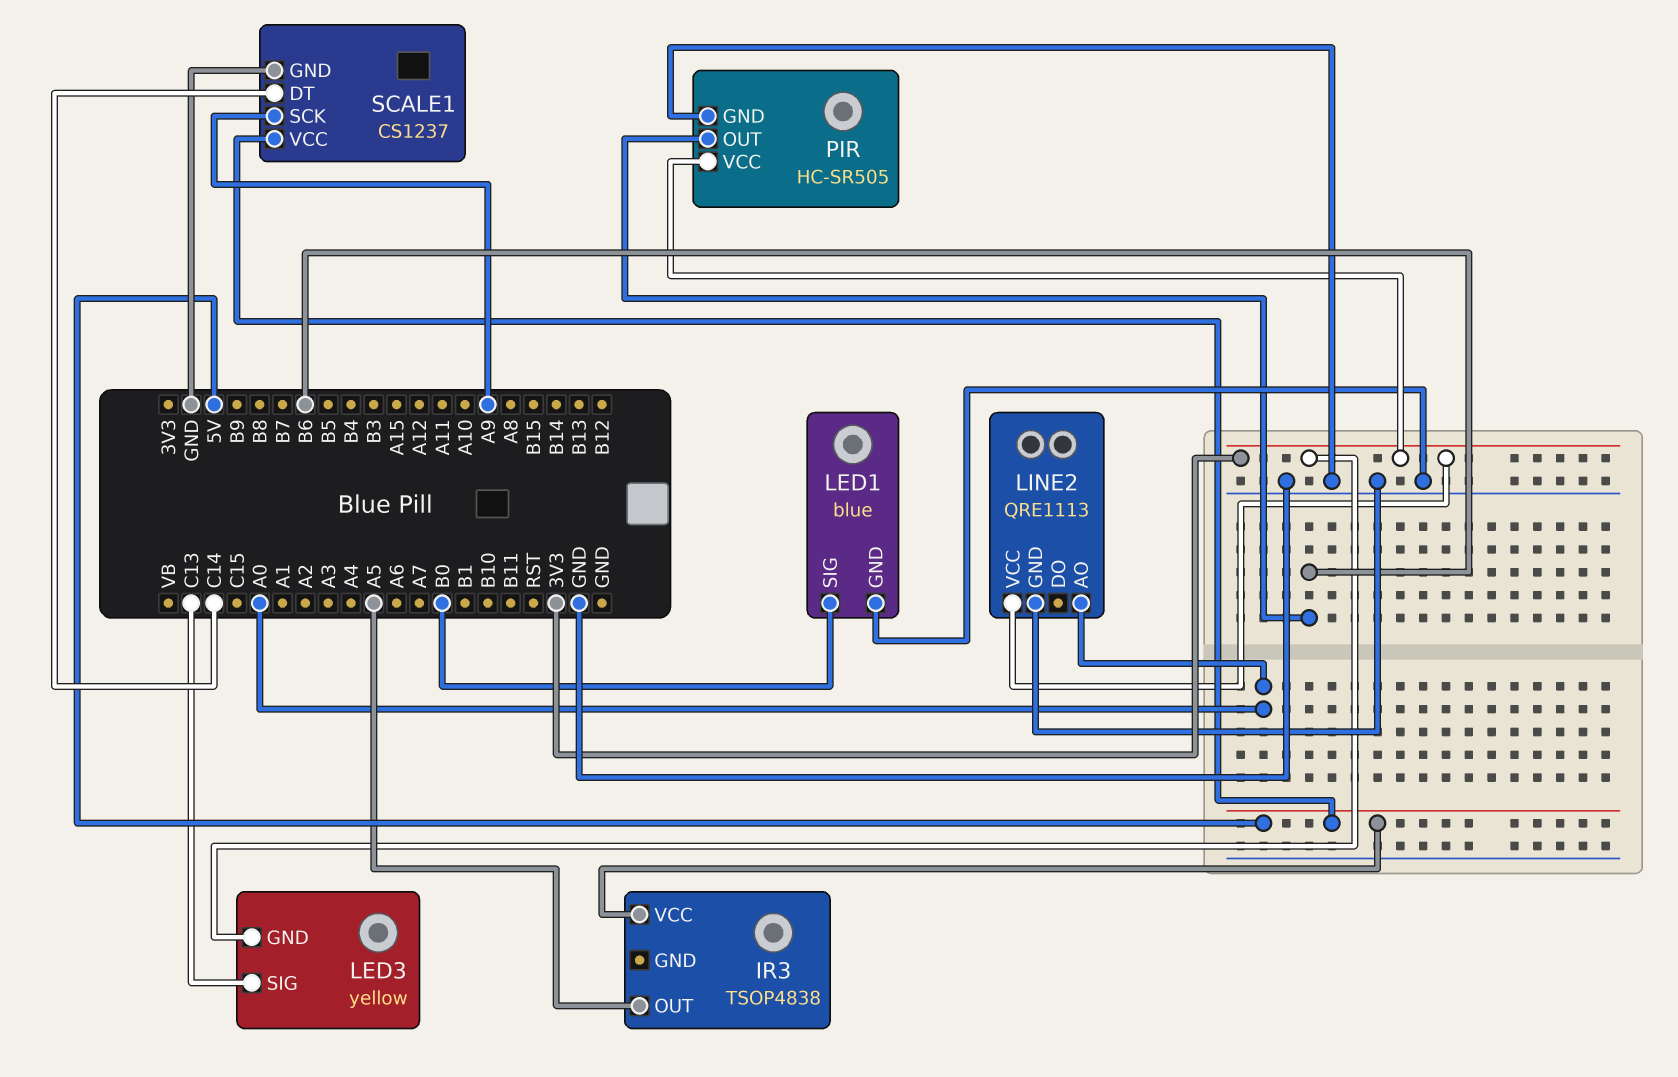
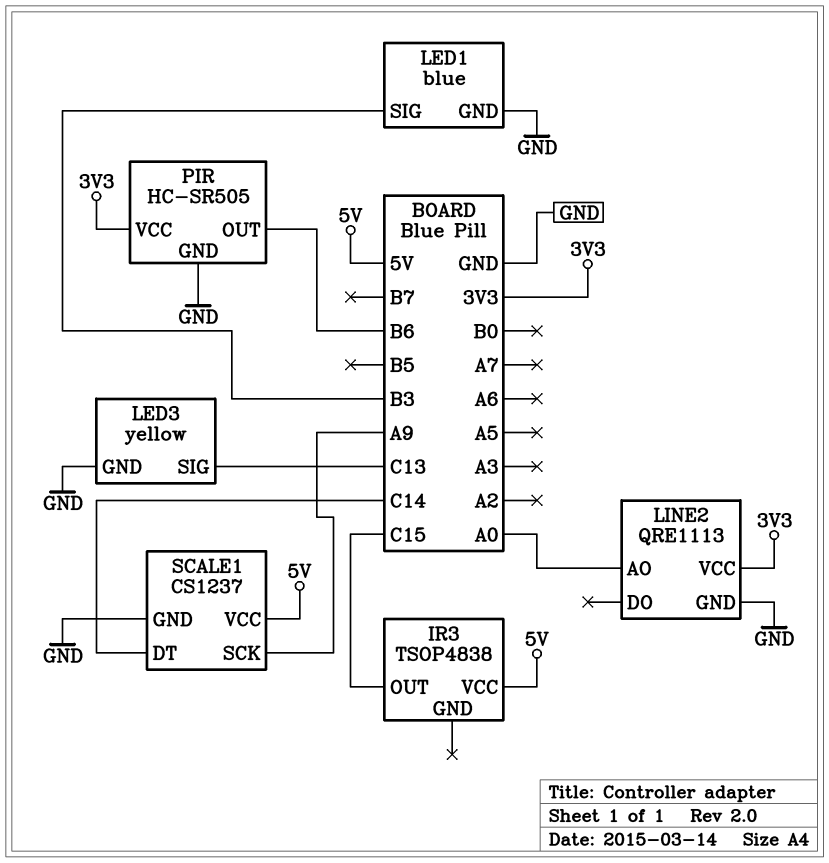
IR3 pin OUT: A5 -> C15
LED1 pin SIG: B0 -> B3
LED3 pin GND: 3V3 -> GND

